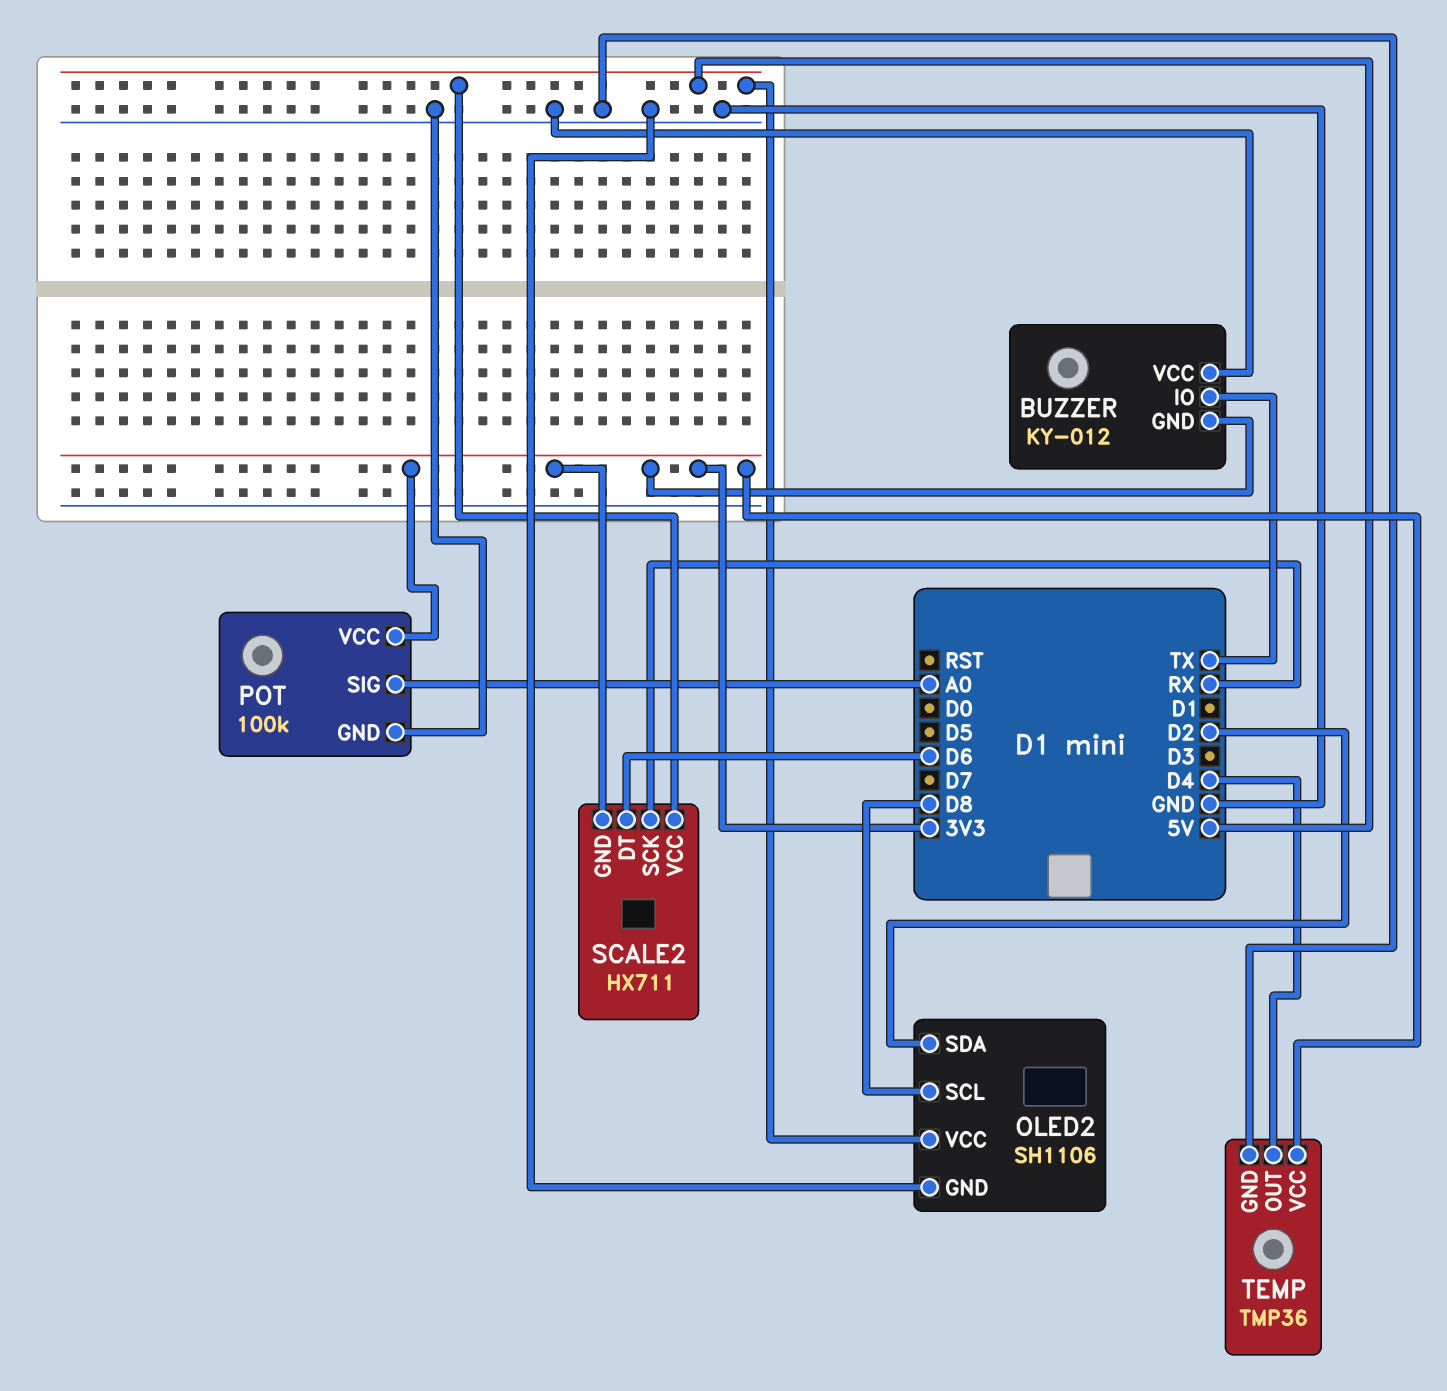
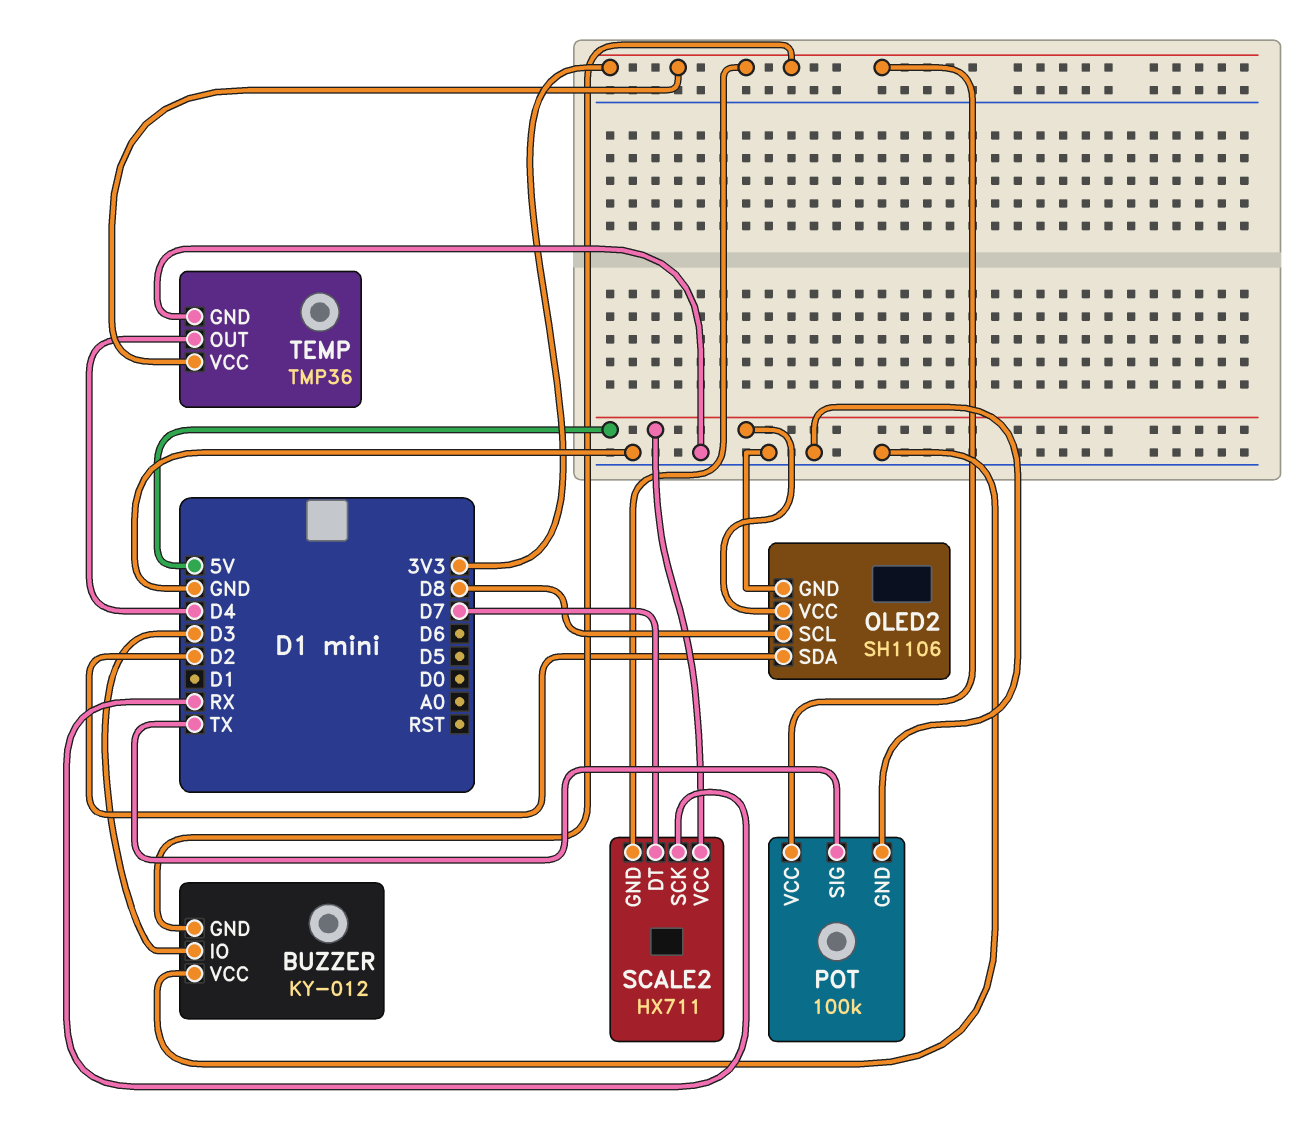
BUZZER pin IO: TX -> D3
POT pin SIG: A0 -> TX
SCALE2 pin DT: D6 -> D7

